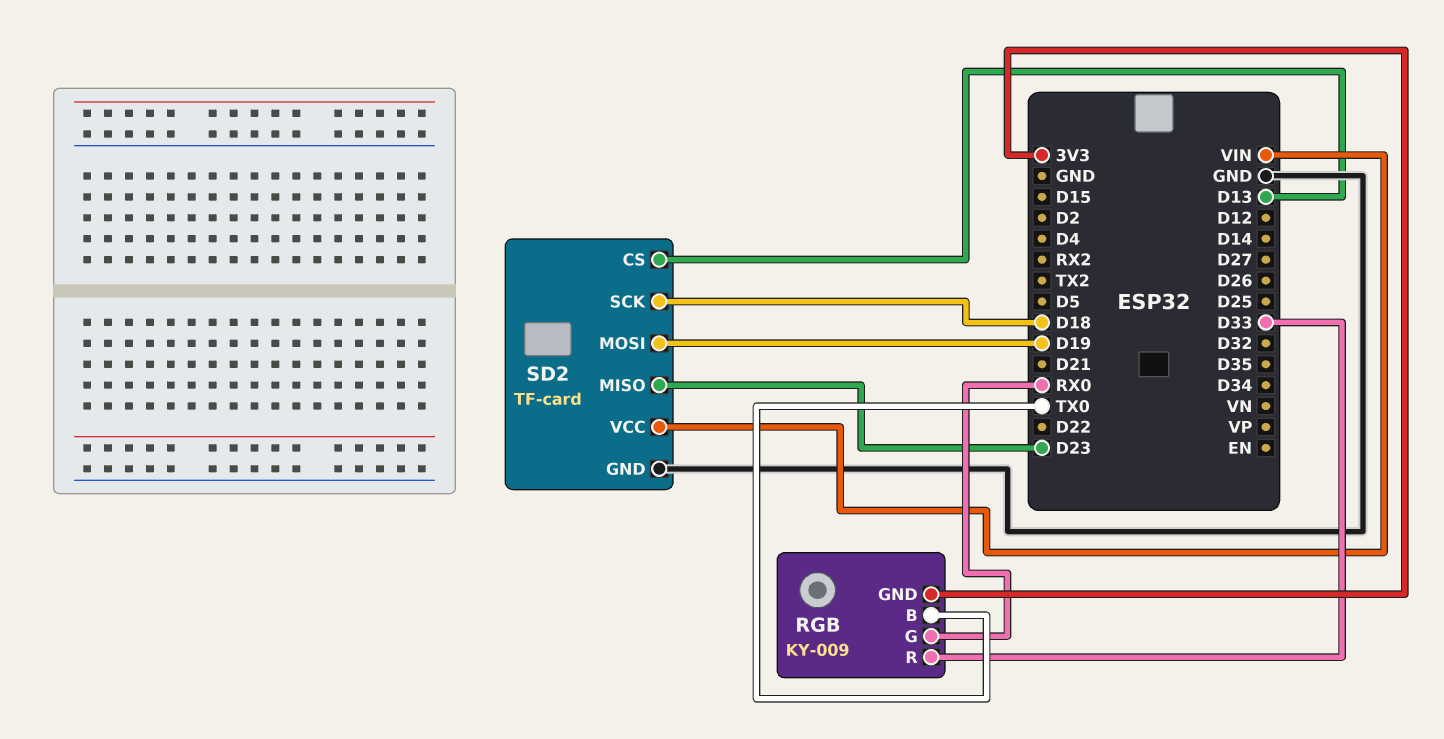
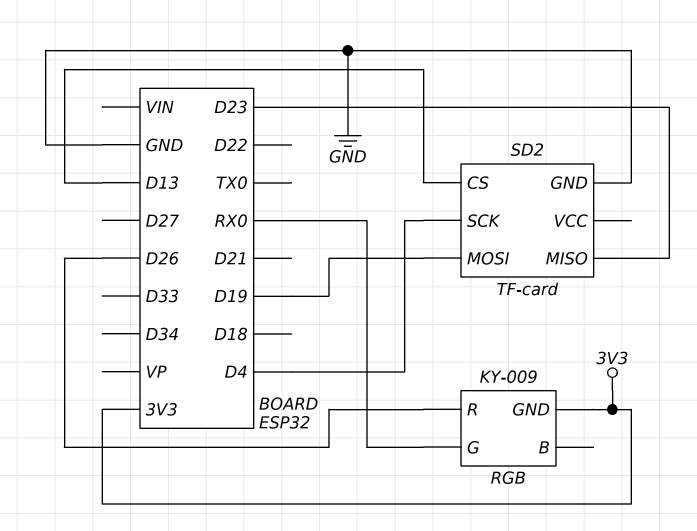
RGB pin B: TX0 -> none
RGB pin R: D33 -> D26
SD2 pin SCK: D18 -> D4
SD2 pin VCC: VIN -> none

